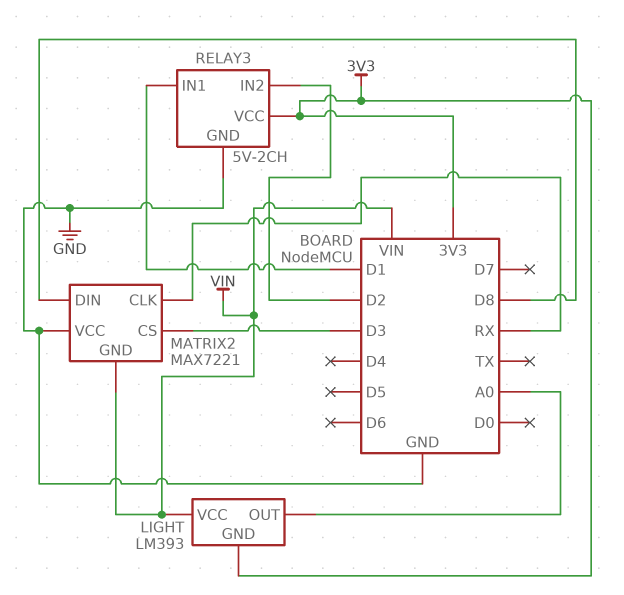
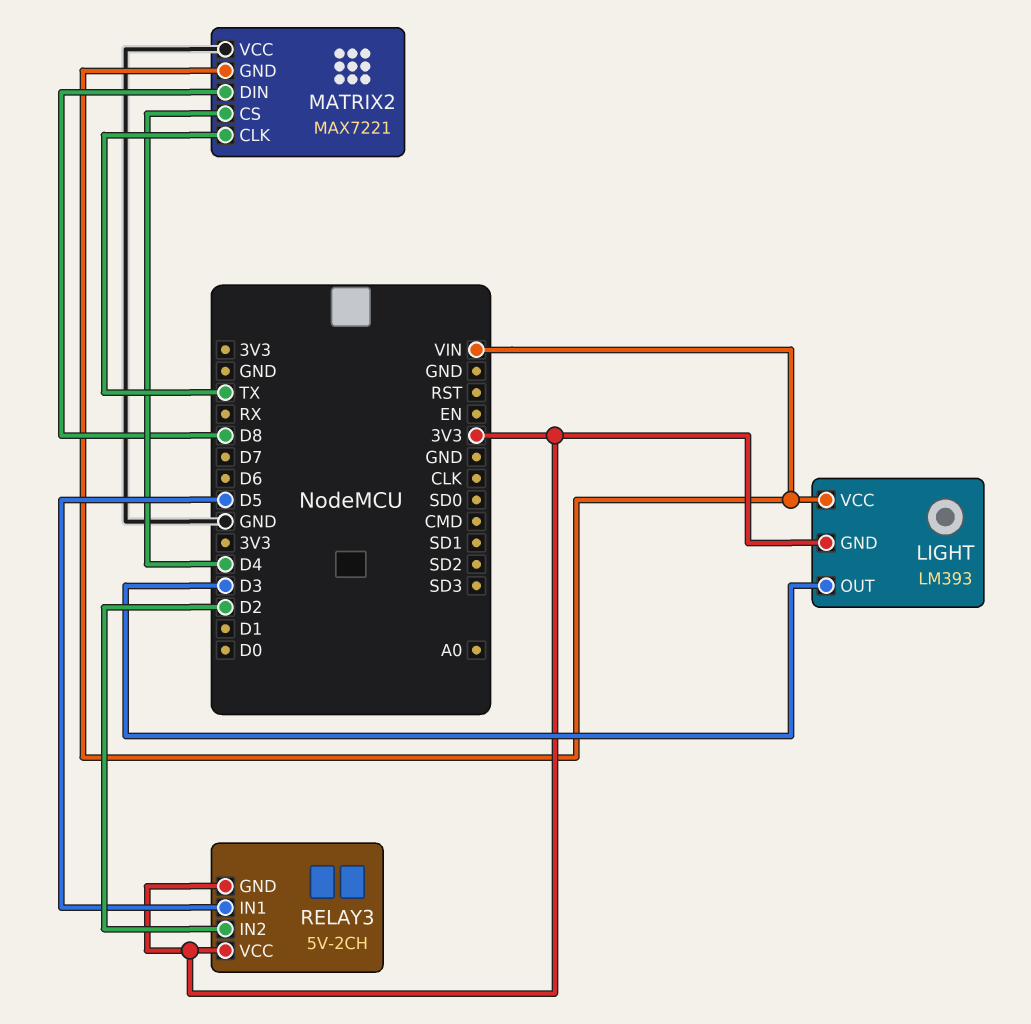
LIGHT pin OUT: A0 -> D3
MATRIX2 pin CLK: RX -> TX
MATRIX2 pin CS: D3 -> D4
RELAY3 pin GND: GND -> 3V3
RELAY3 pin IN1: D1 -> D5

